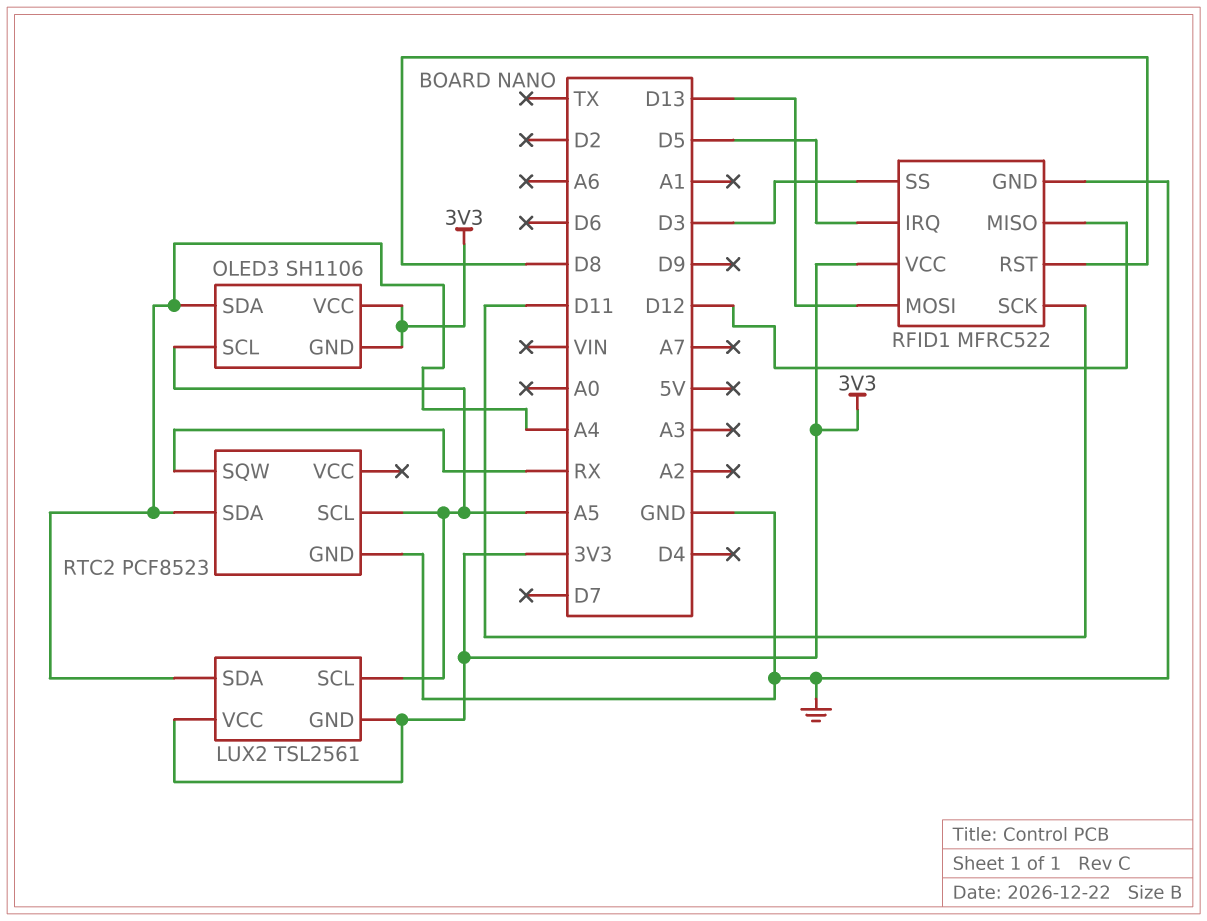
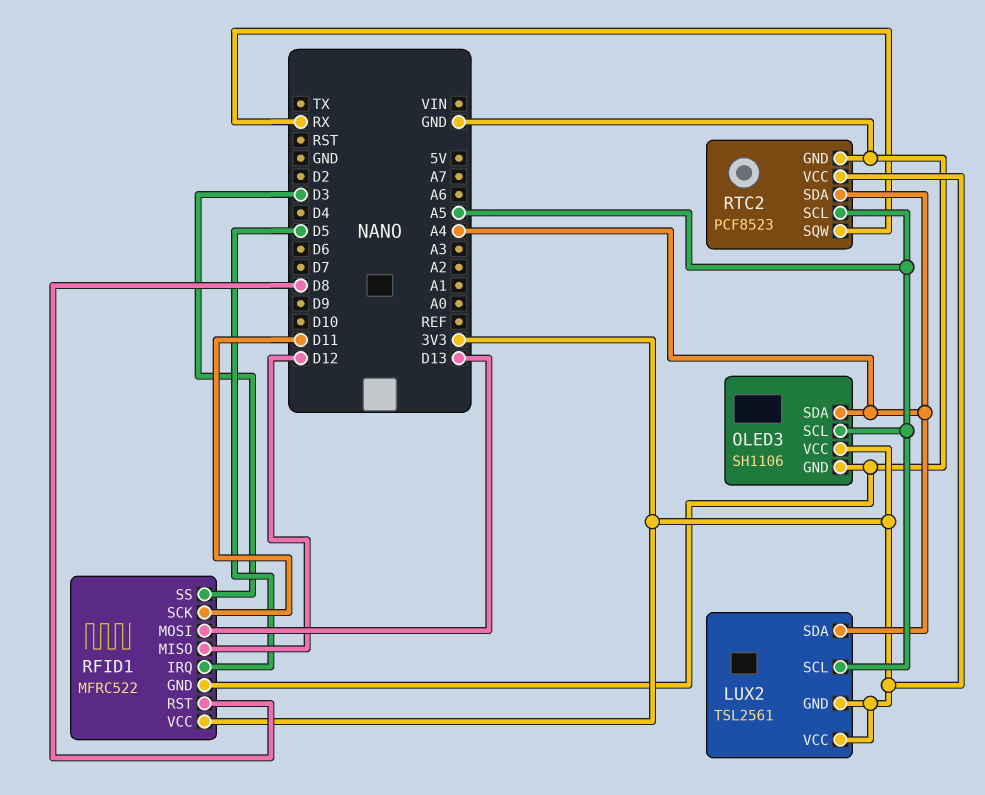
OLED3 pin GND: 3V3 -> GND
RTC2 pin VCC: none -> 3V3

